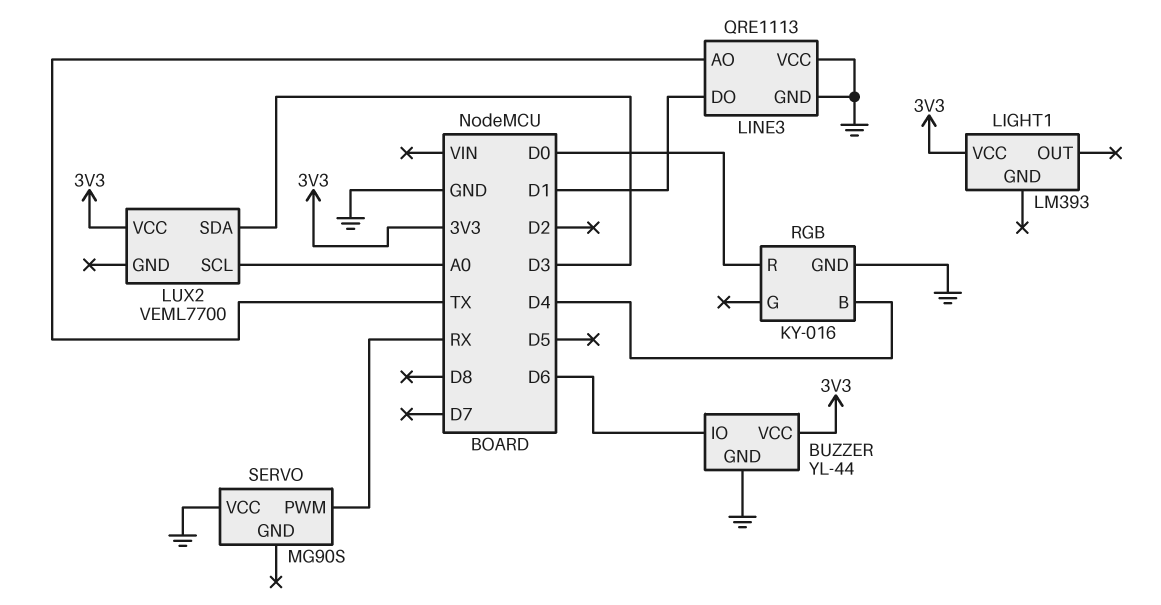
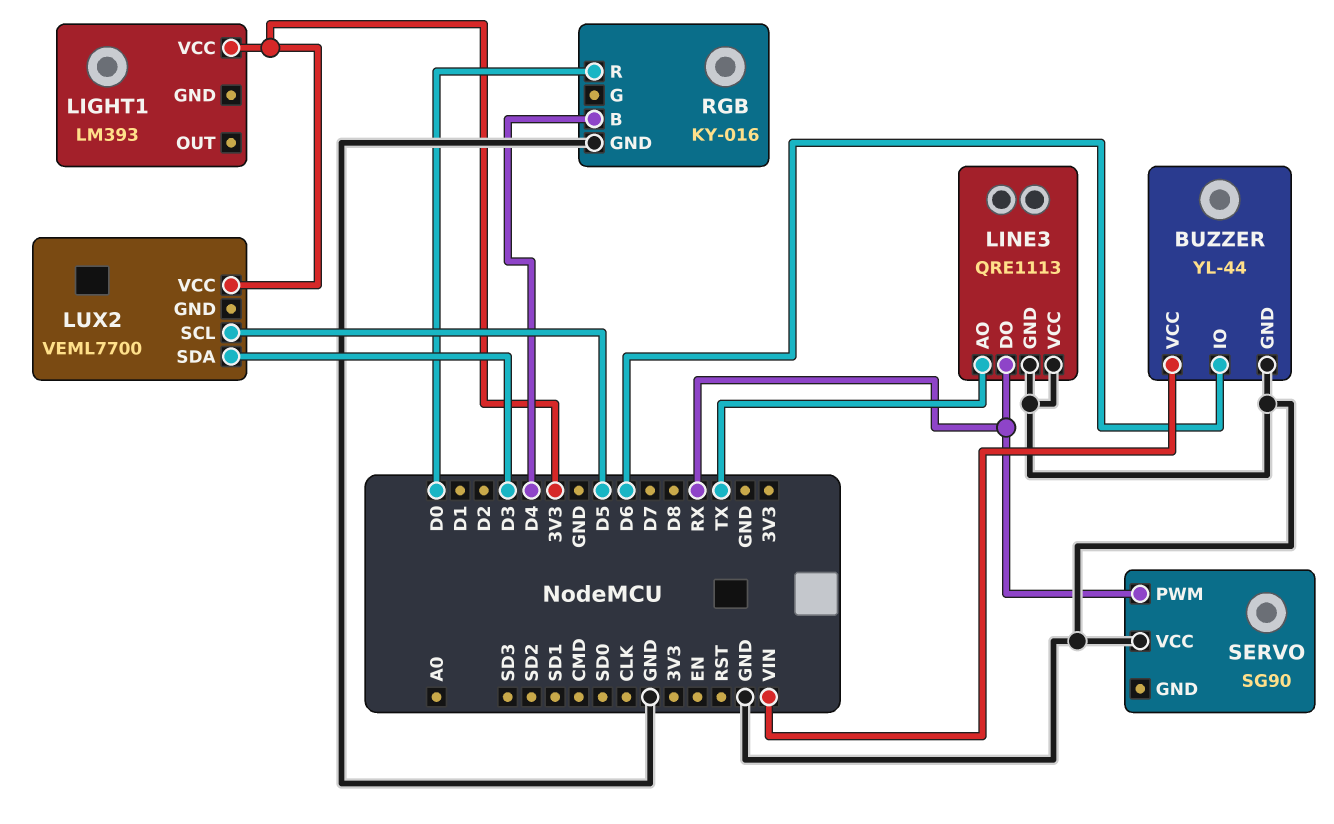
BUZZER pin VCC: 3V3 -> VIN
LINE3 pin DO: D1 -> RX
LUX2 pin SCL: A0 -> D5
SERVO: MG90S -> SG90

